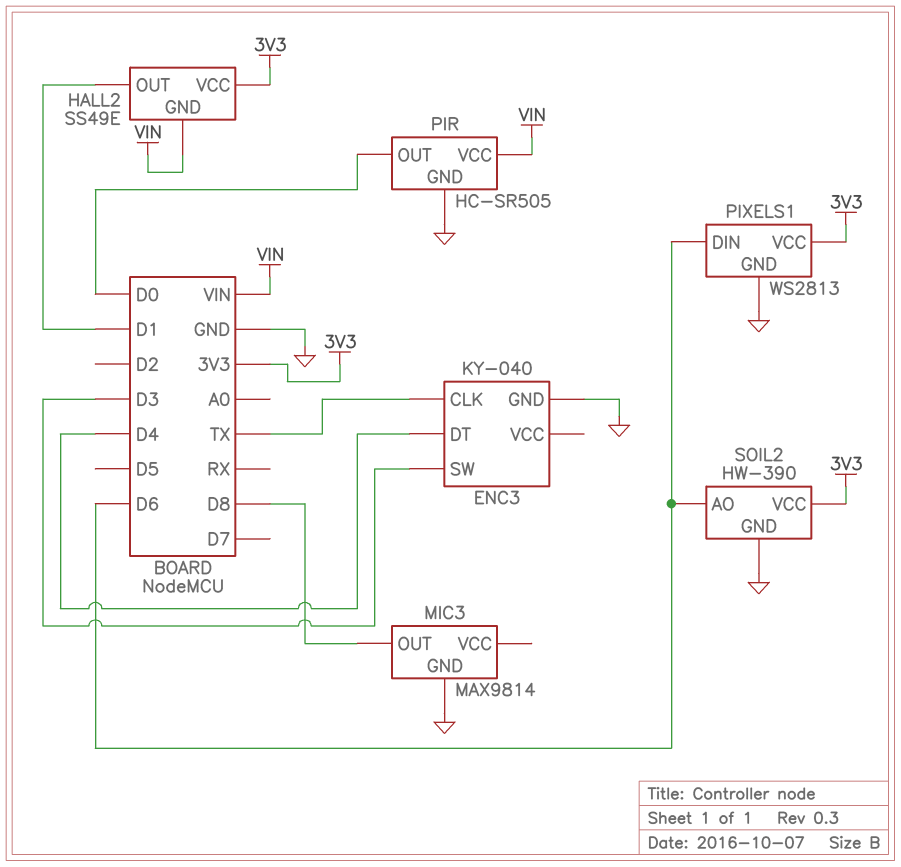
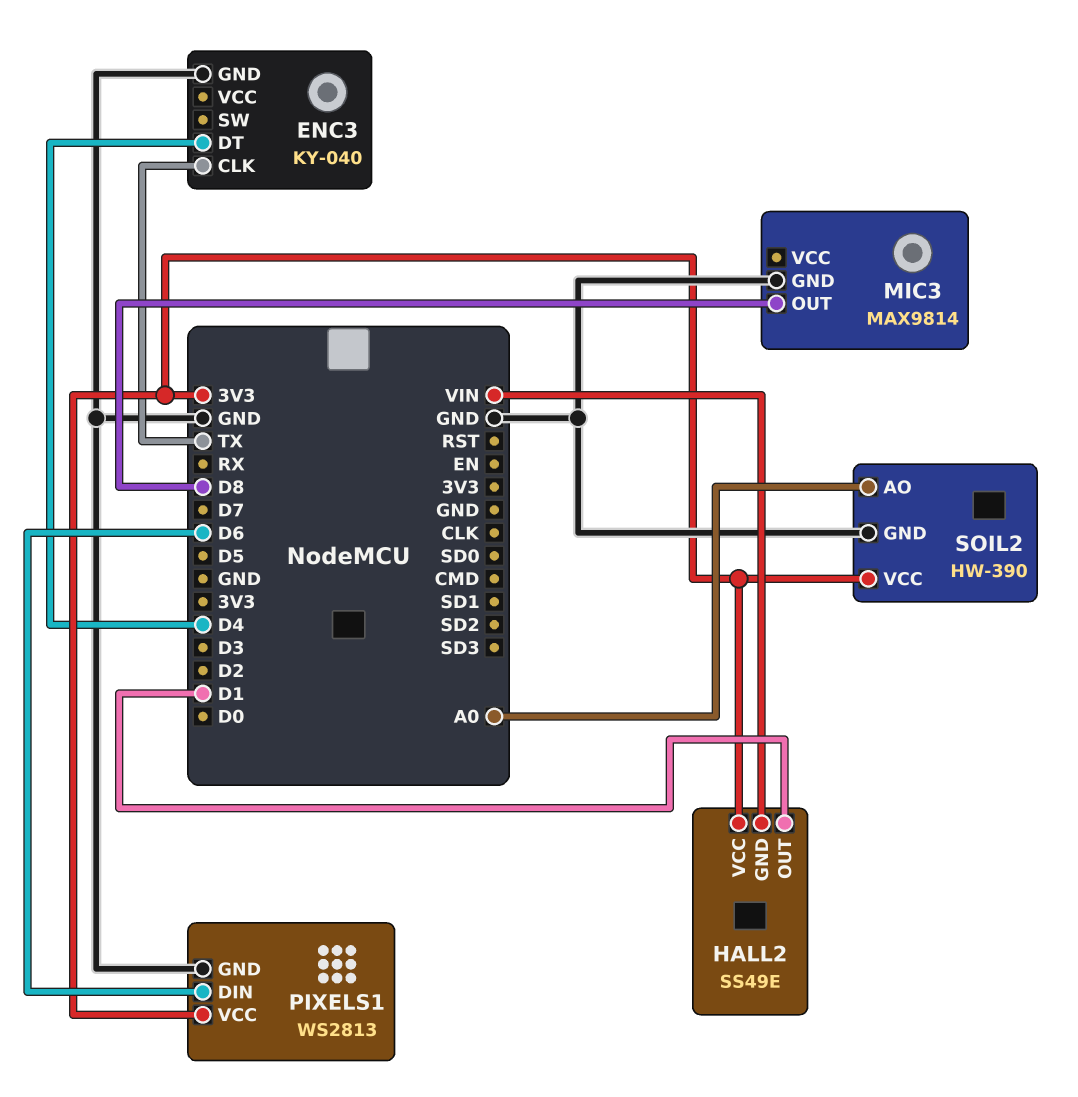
ENC3 pin SW: D3 -> none
PIR: HC-SR505 -> none
PIR pin GND: GND -> none
PIR pin OUT: D0 -> none
PIR pin VCC: VIN -> none
SOIL2 pin AO: D6 -> A0

